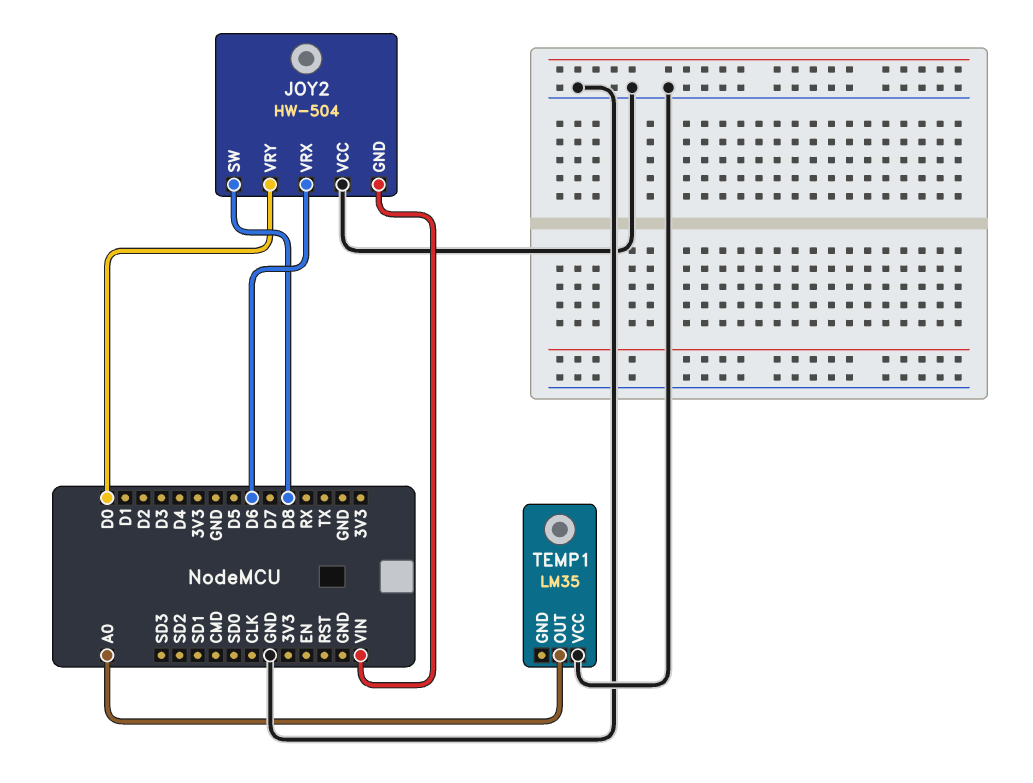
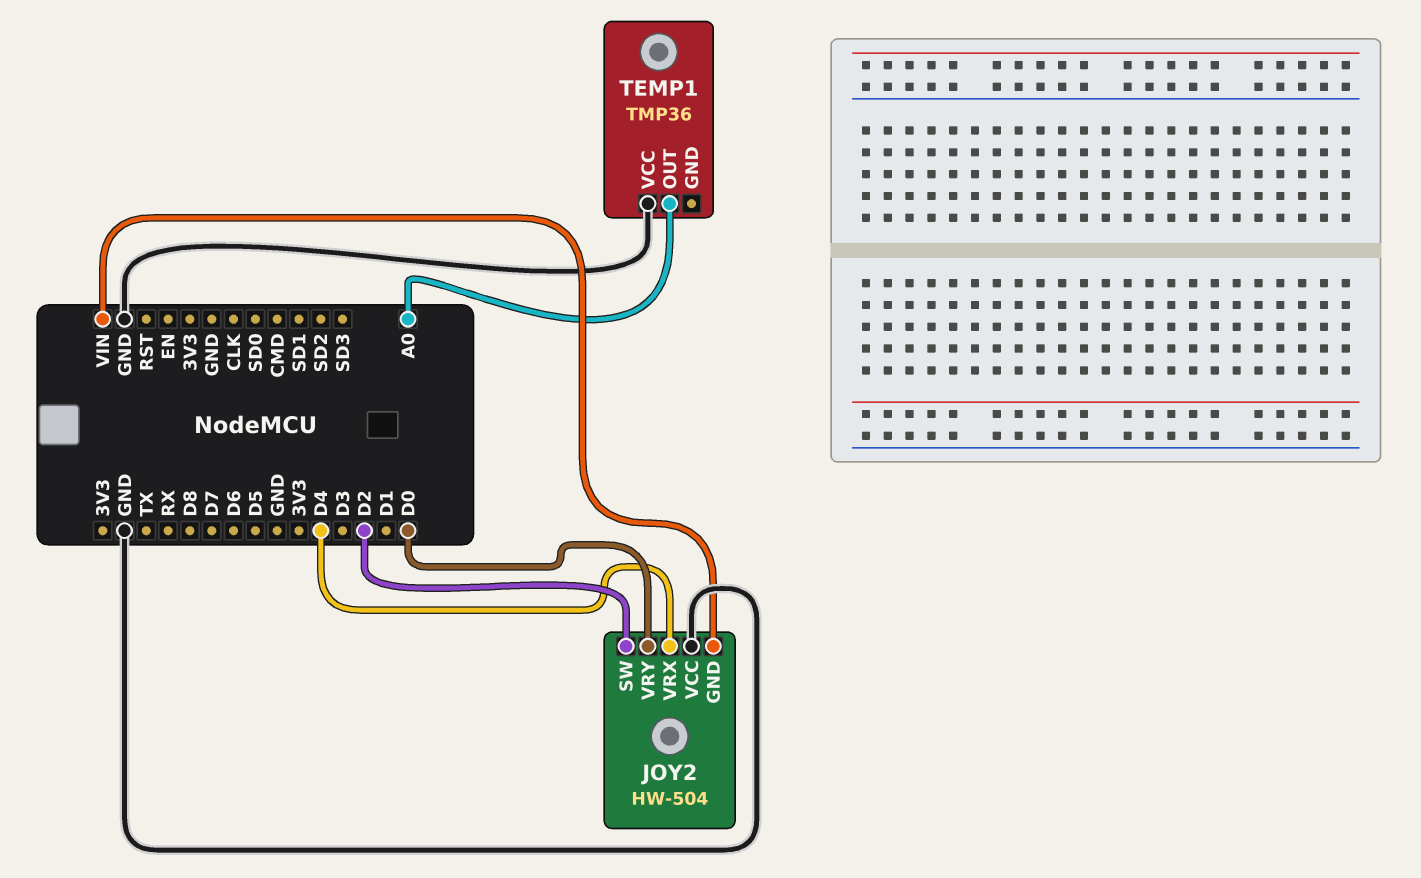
JOY2 pin SW: D8 -> D2
JOY2 pin VRX: D6 -> D4
TEMP1: LM35 -> TMP36

